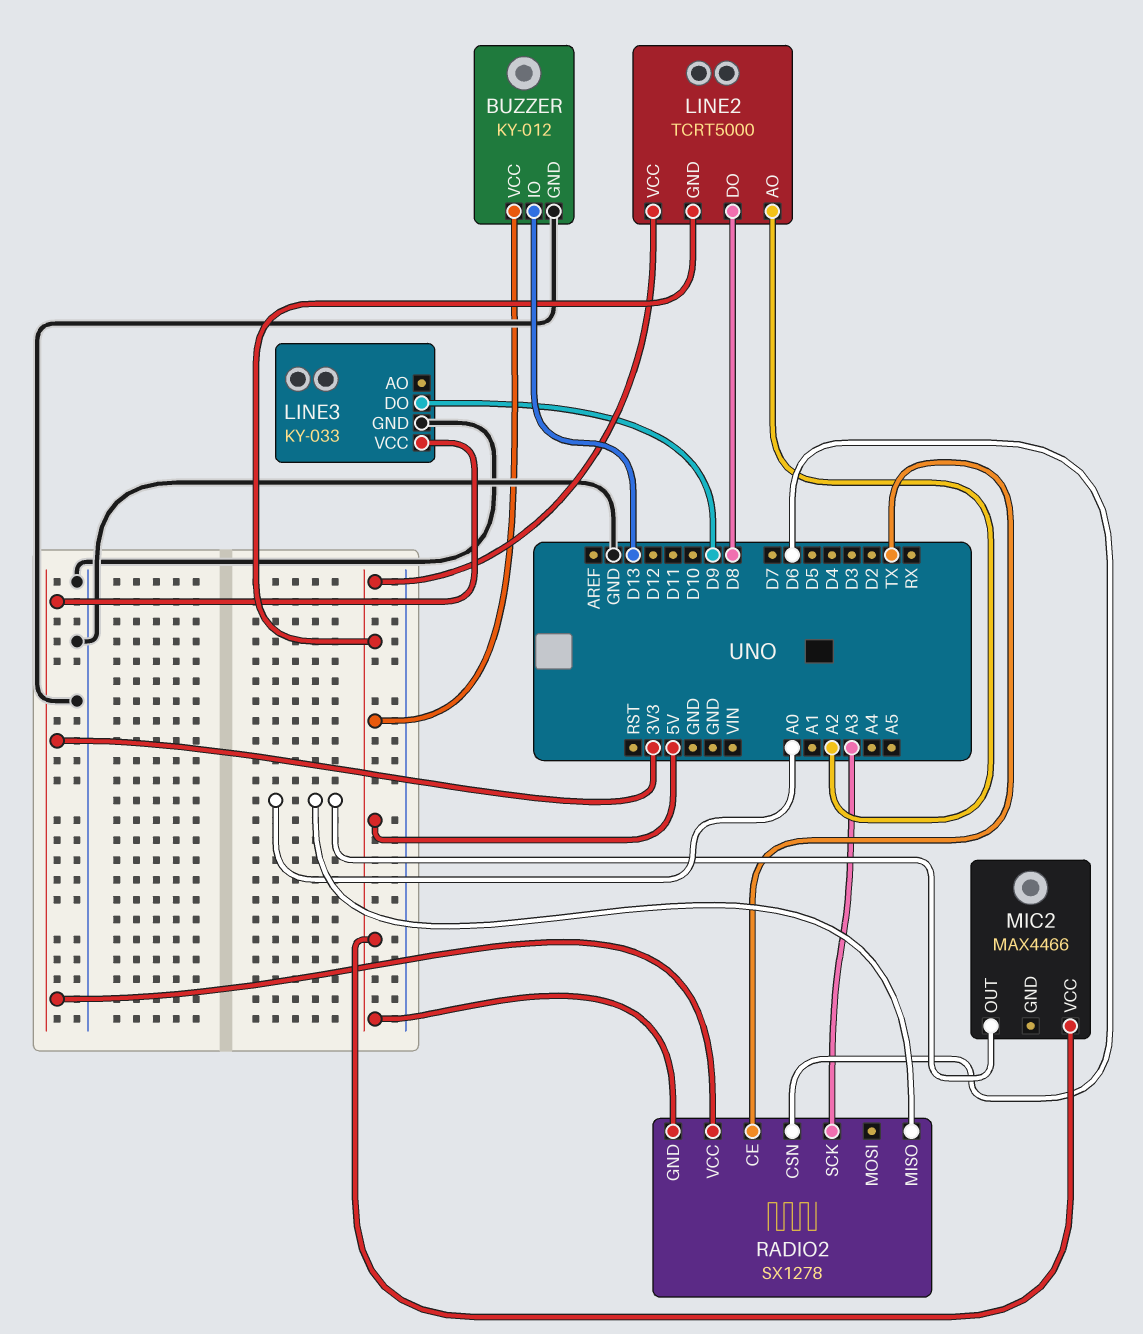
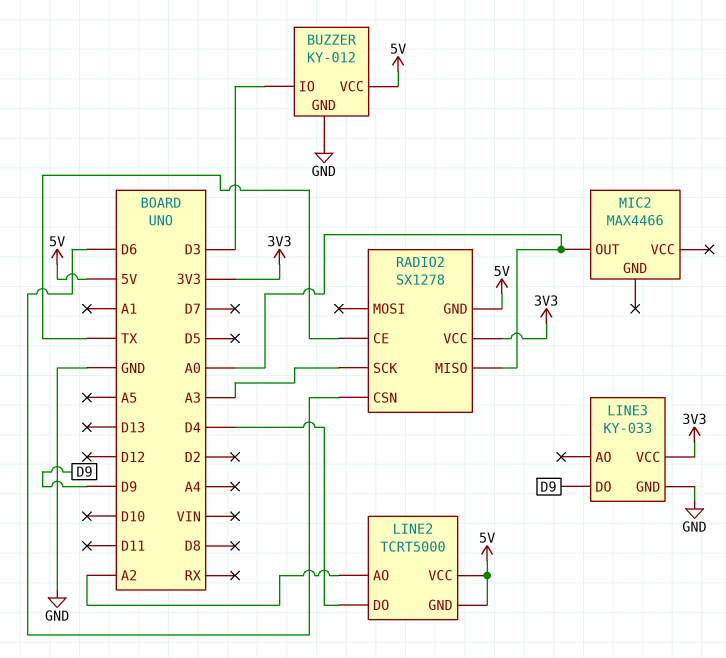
BUZZER pin IO: D13 -> D3
LINE2 pin DO: D8 -> D4
MIC2 pin VCC: 5V -> none

